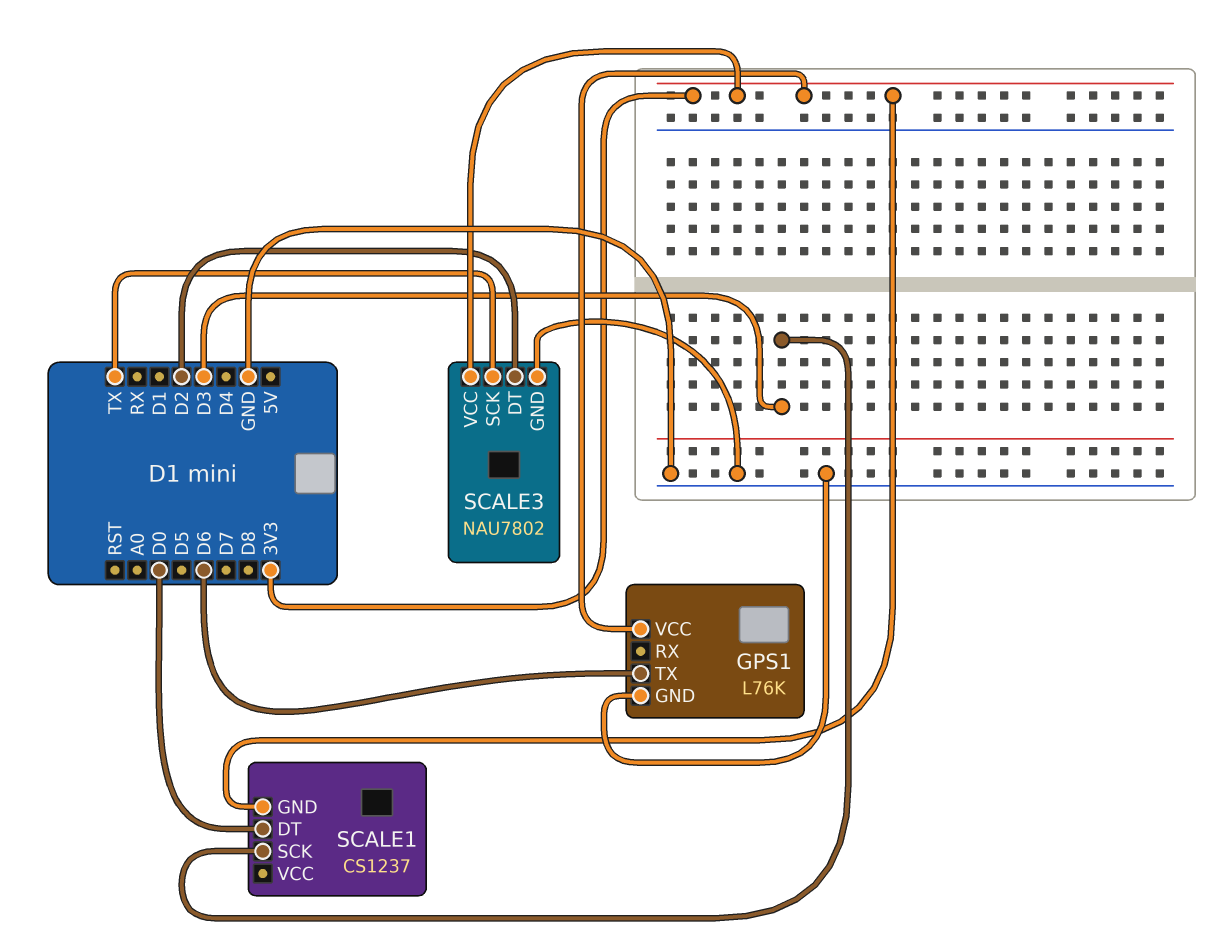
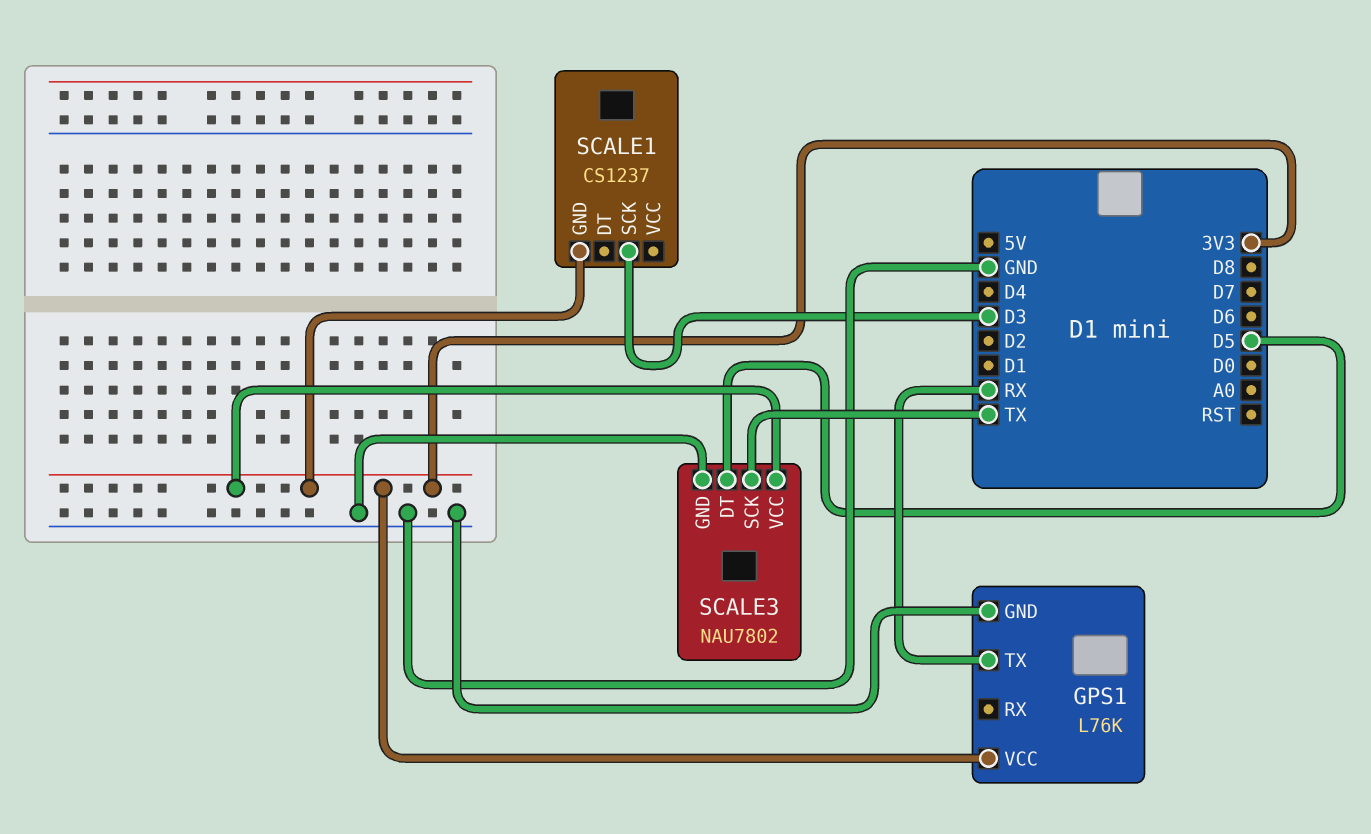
GPS1 pin TX: D6 -> RX
SCALE1 pin DT: D0 -> none
SCALE3 pin DT: D2 -> D5

